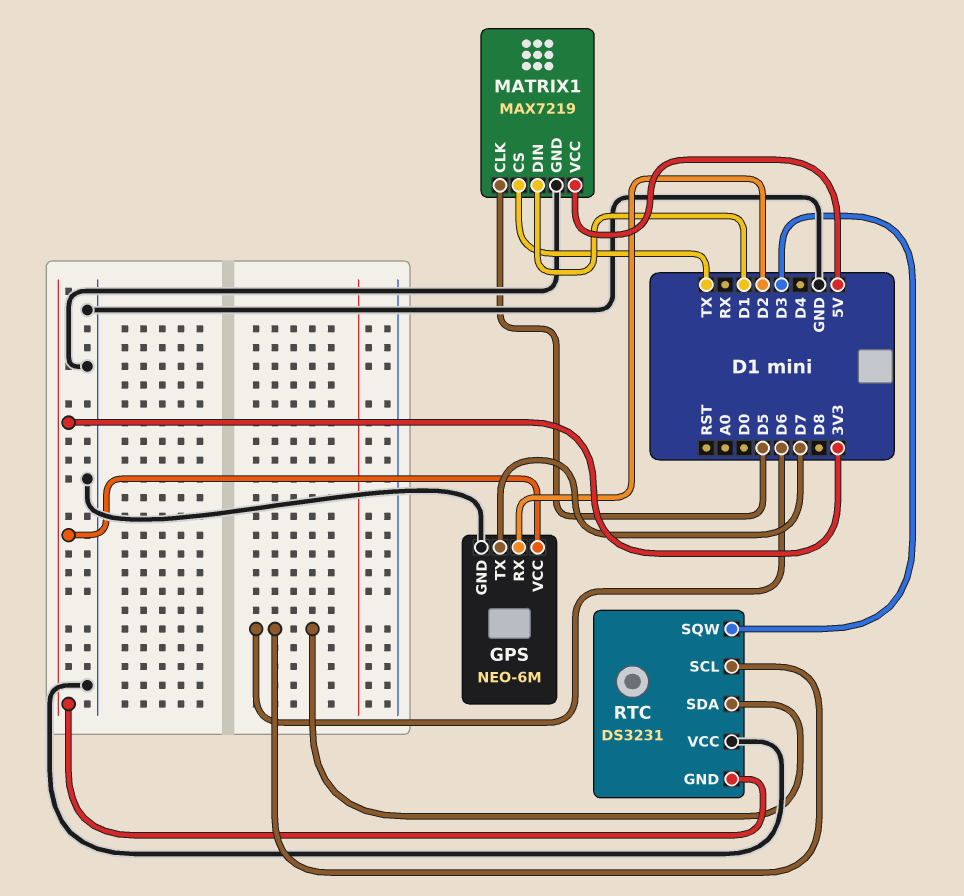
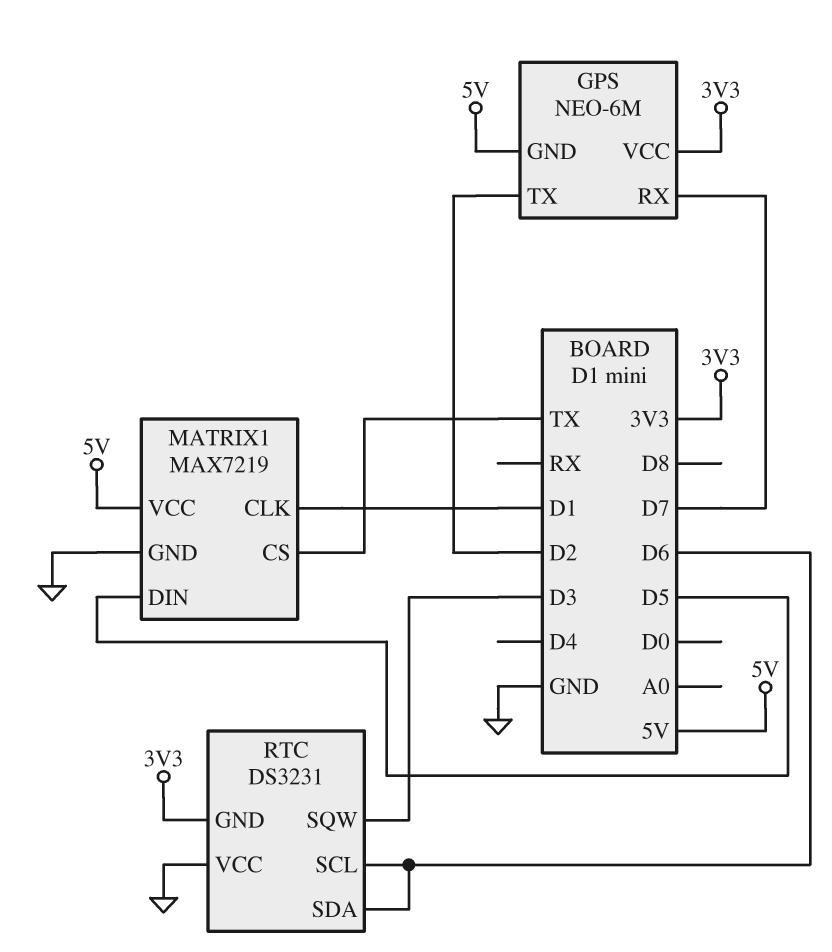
GPS pin GND: GND -> 5V
GPS pin RX: D2 -> D7
GPS pin TX: D7 -> D2
MATRIX1 pin CLK: D5 -> D1
MATRIX1 pin DIN: D1 -> D5

